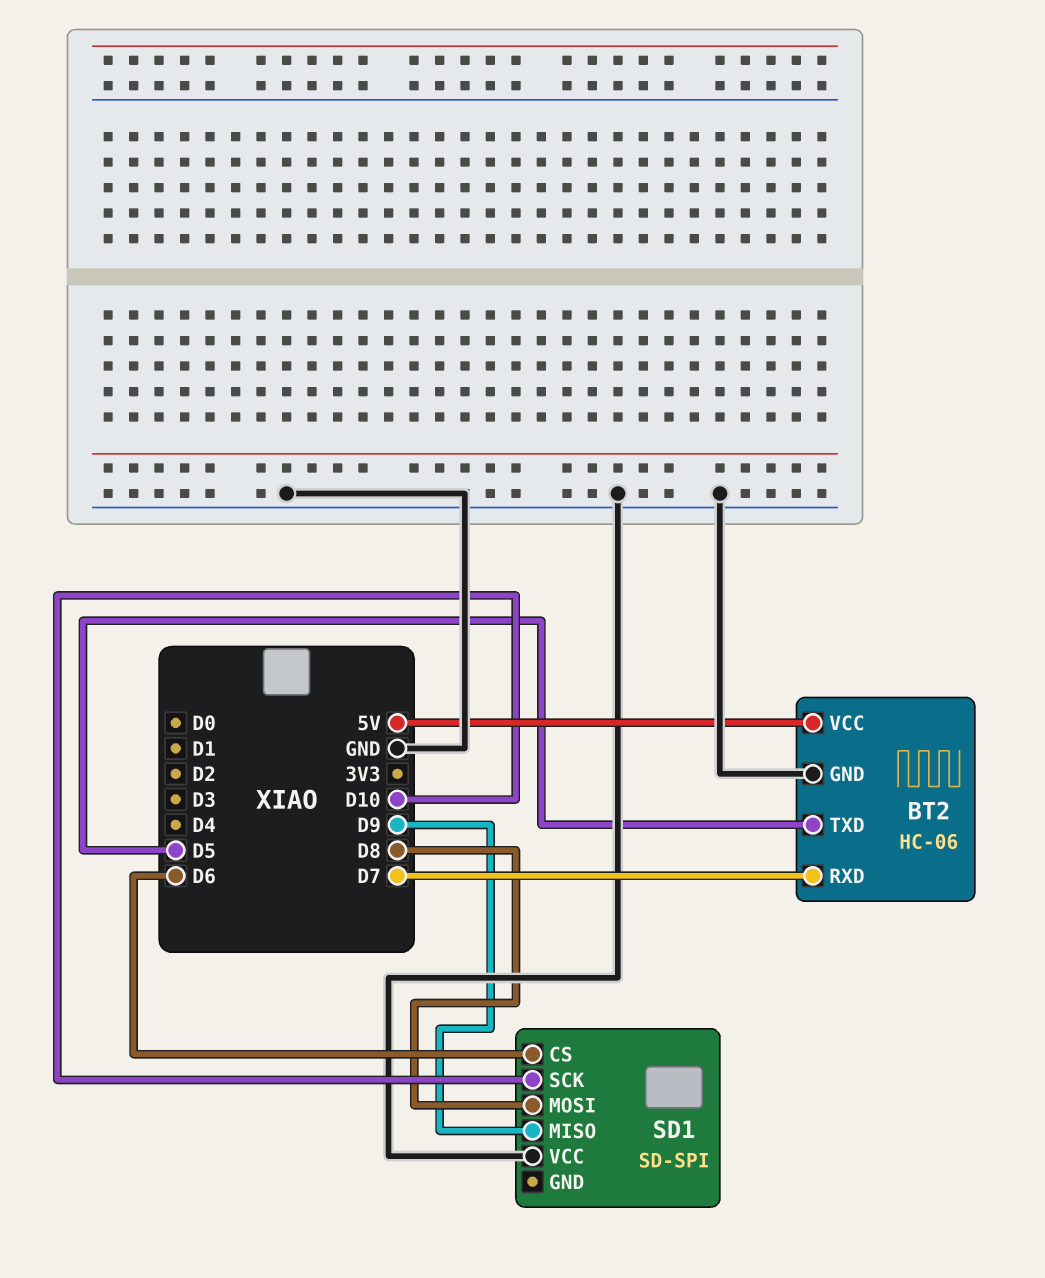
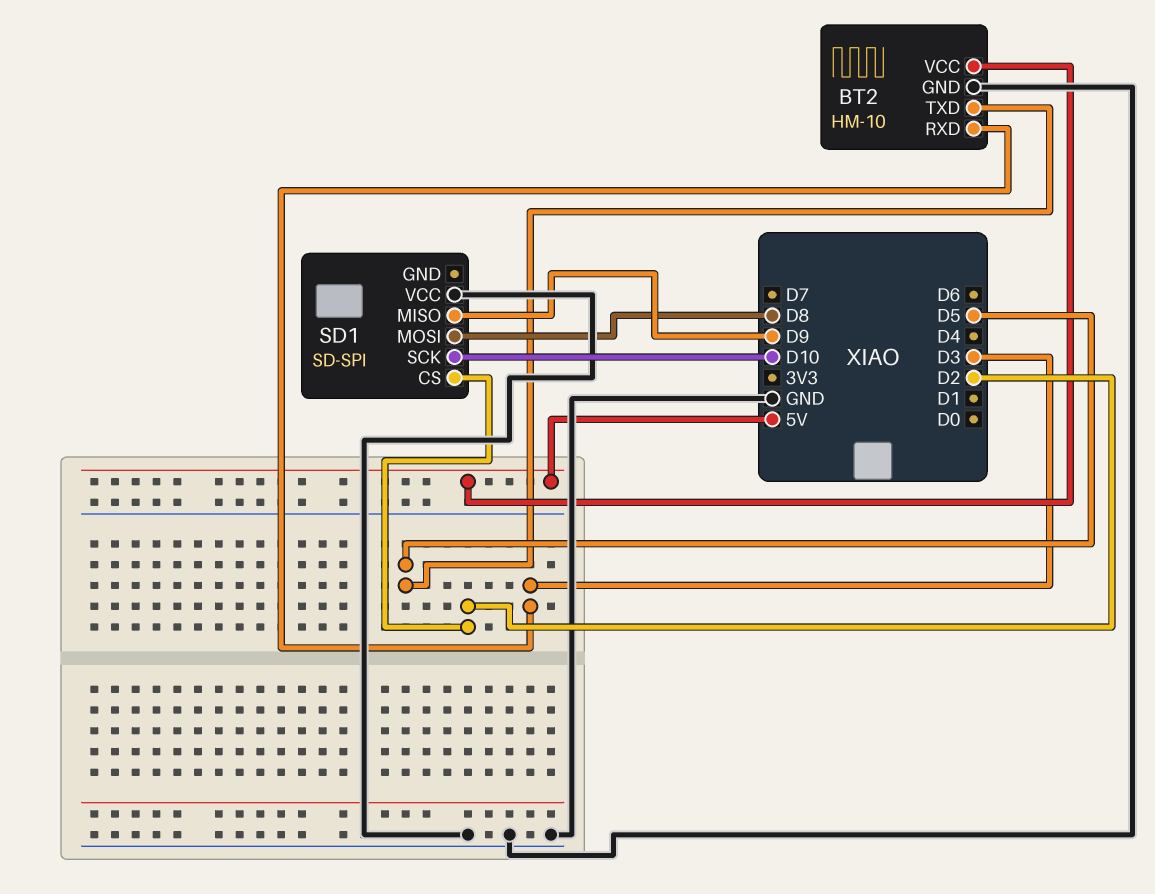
BT2: HC-06 -> HM-10
BT2 pin RXD: D7 -> D3
SD1 pin CS: D6 -> D2

